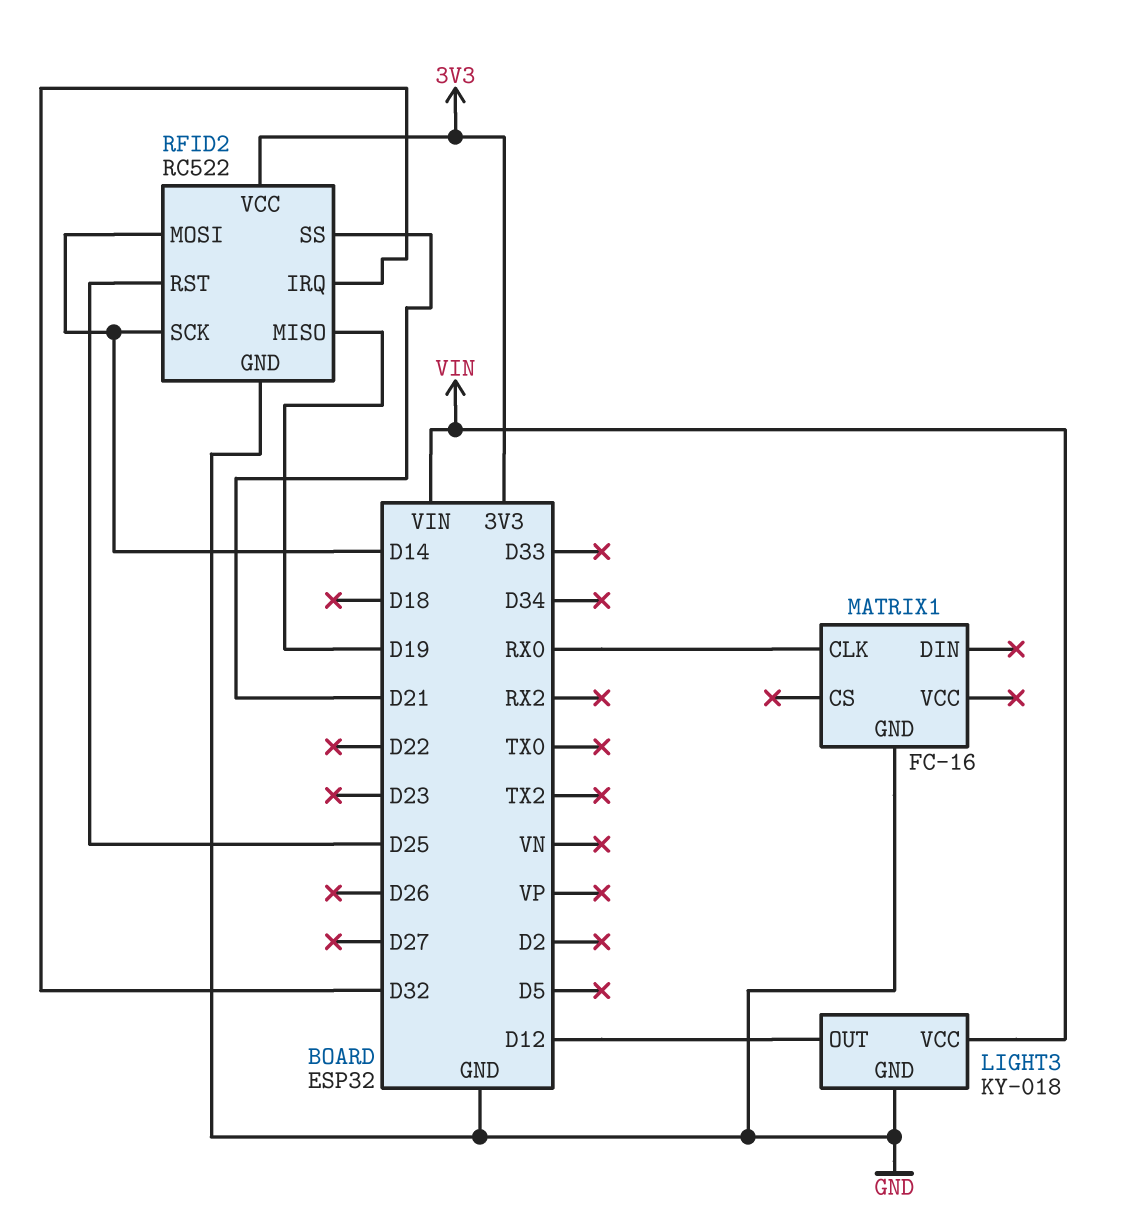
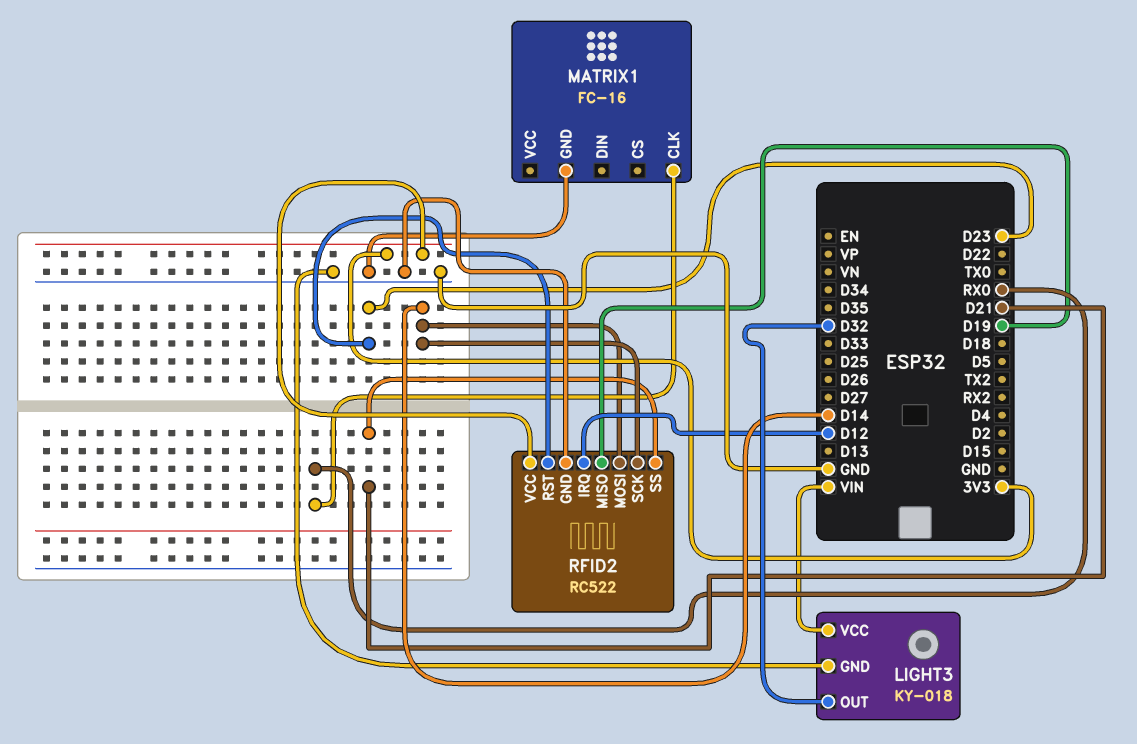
LIGHT3 pin OUT: D12 -> D32
RFID2 pin IRQ: D32 -> D12
RFID2 pin RST: D25 -> D23

